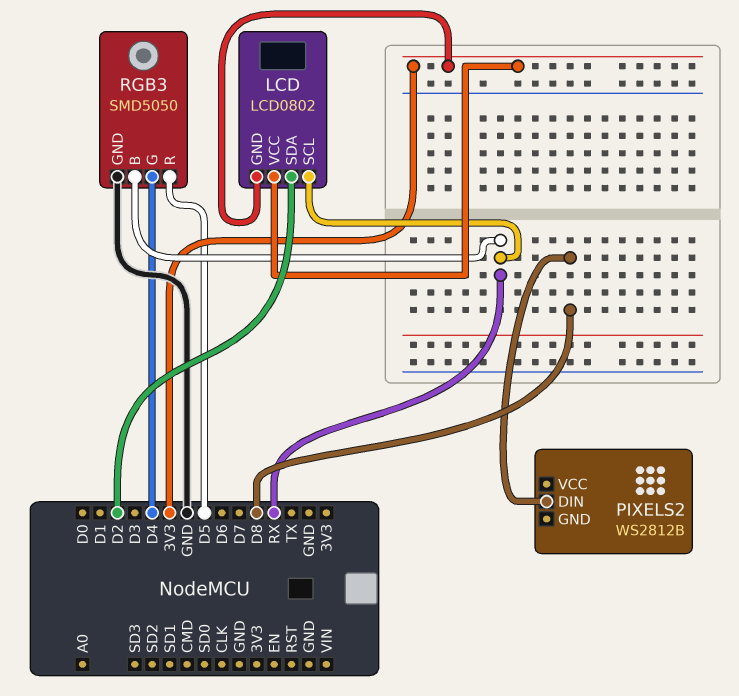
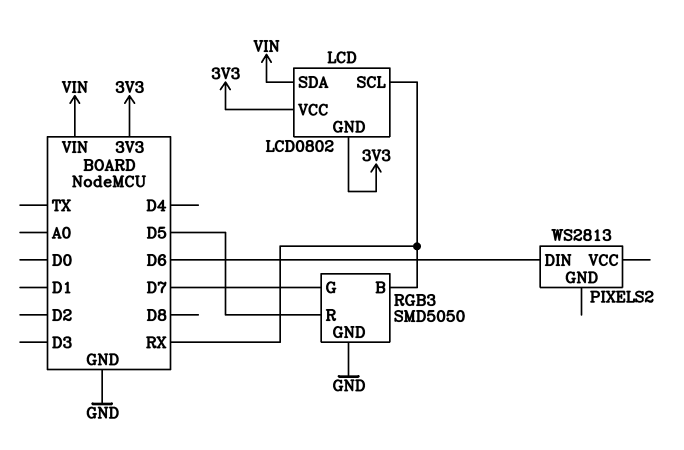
LCD pin SDA: D2 -> VIN
PIXELS2: WS2812B -> WS2813
PIXELS2 pin DIN: D8 -> D6
RGB3 pin G: D4 -> D7

